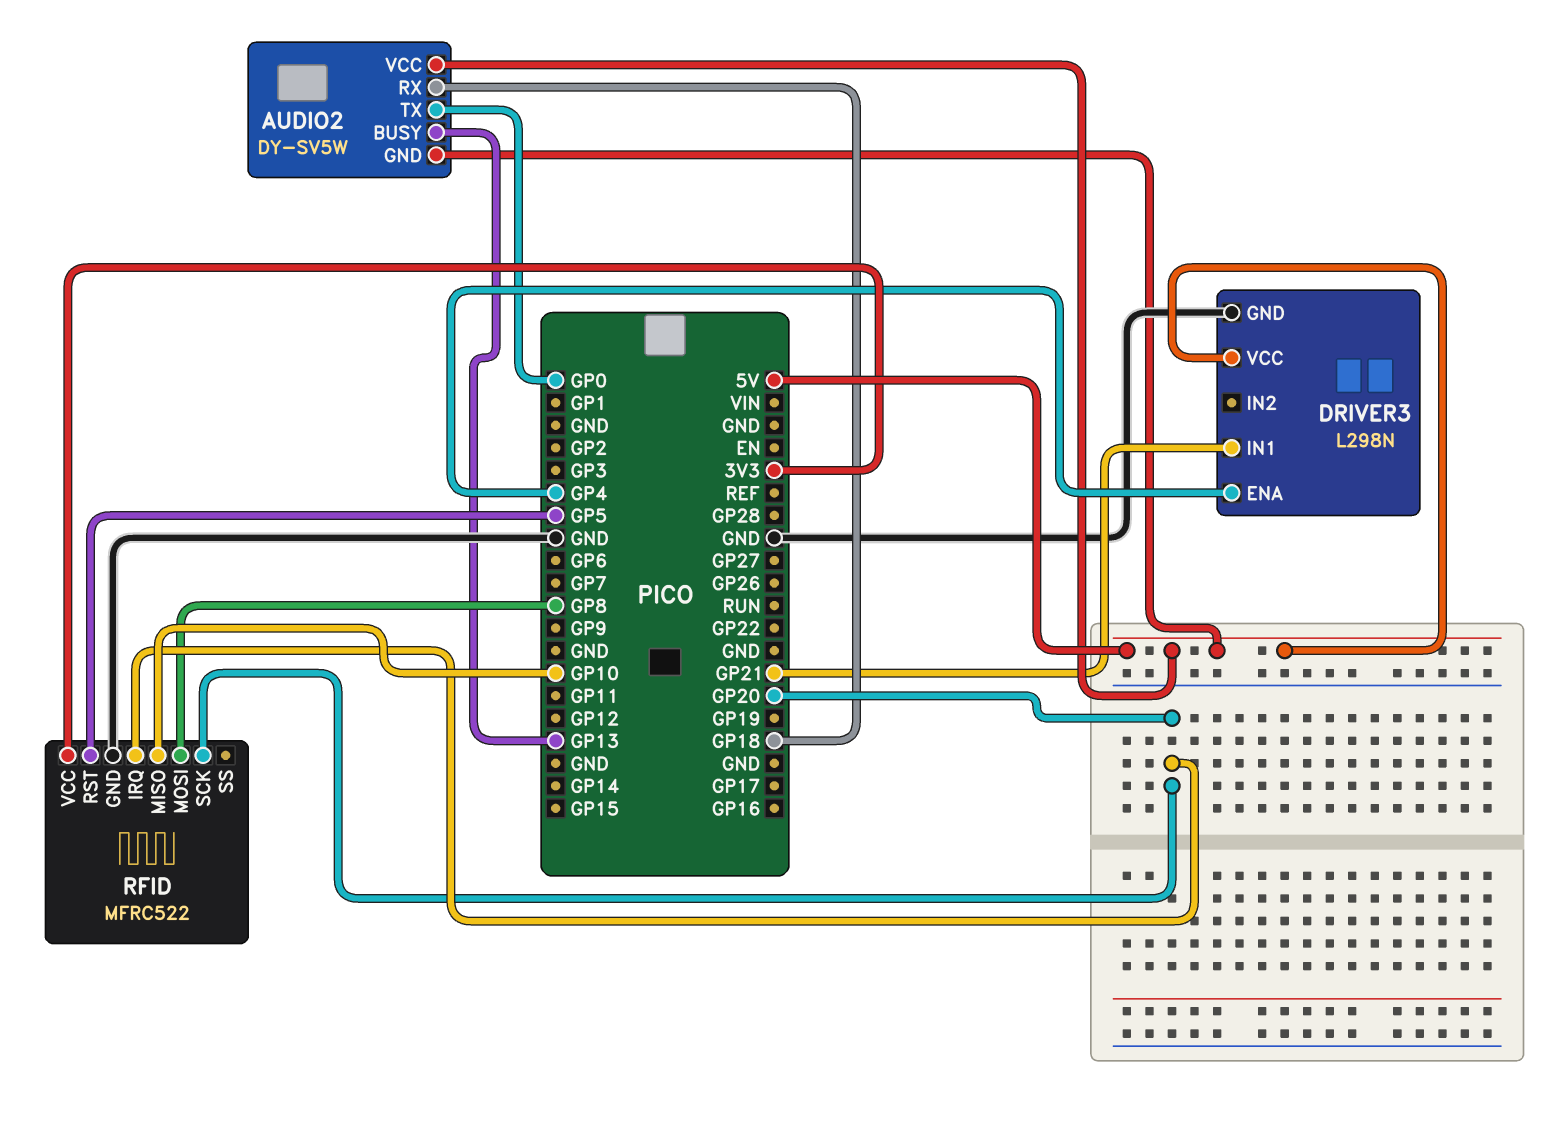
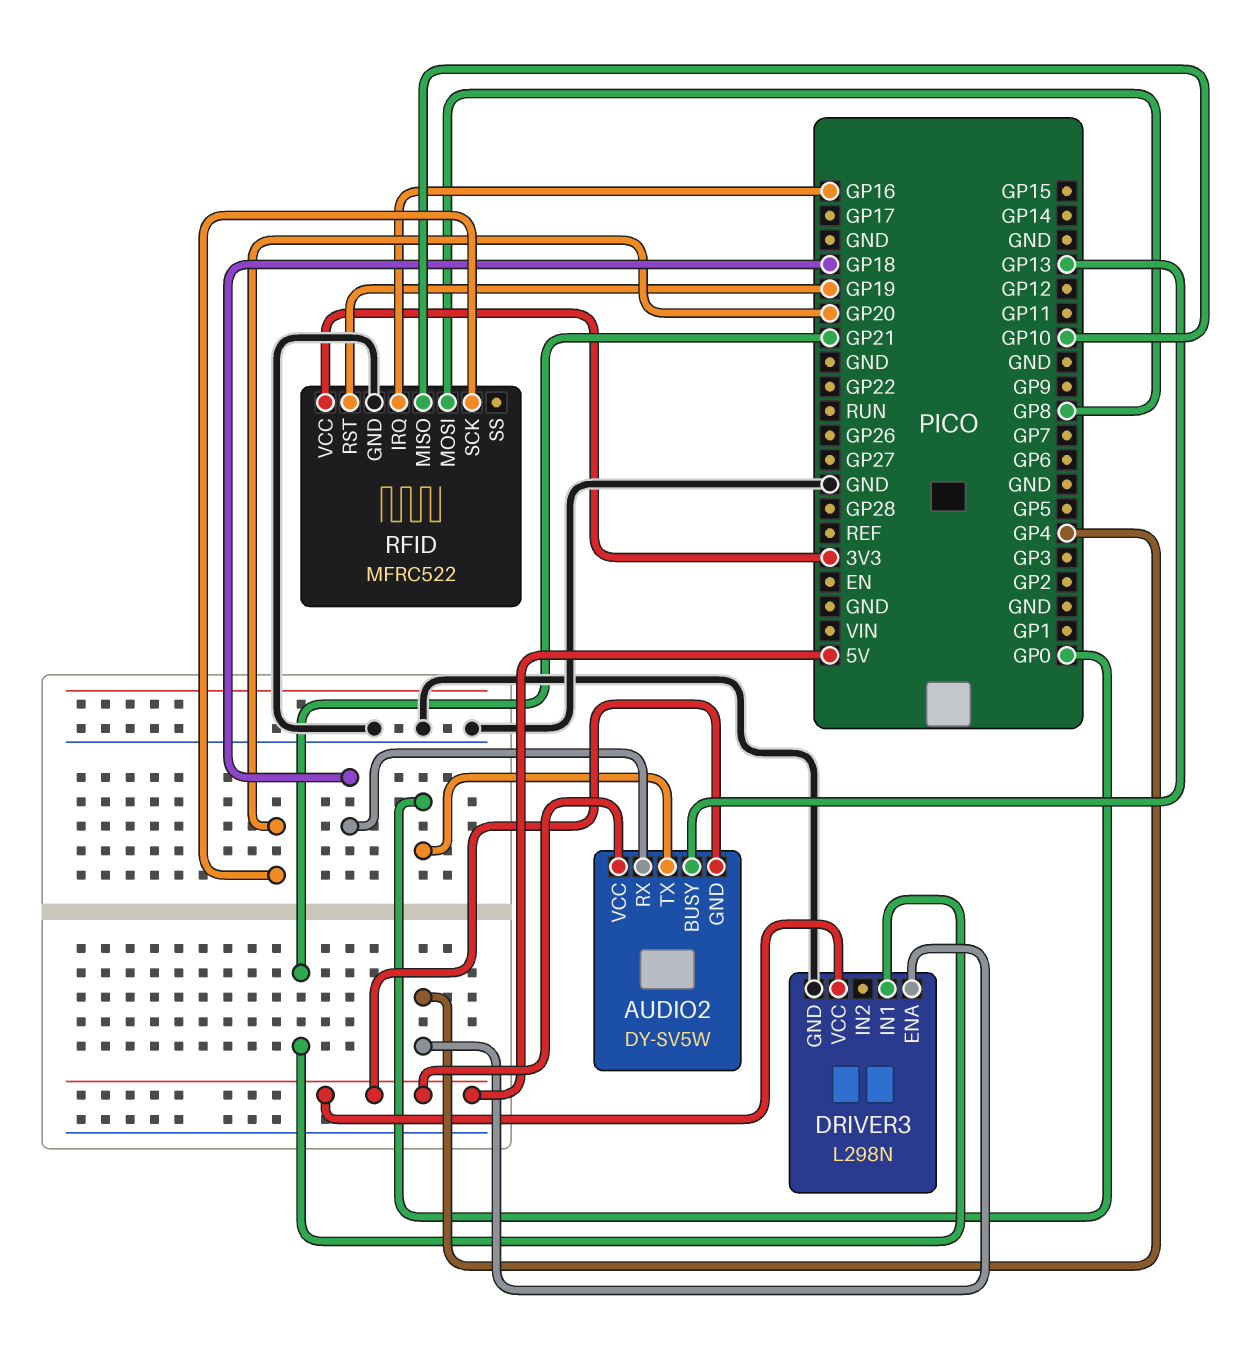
RFID pin IRQ: GP20 -> GP16
RFID pin RST: GP5 -> GP19

